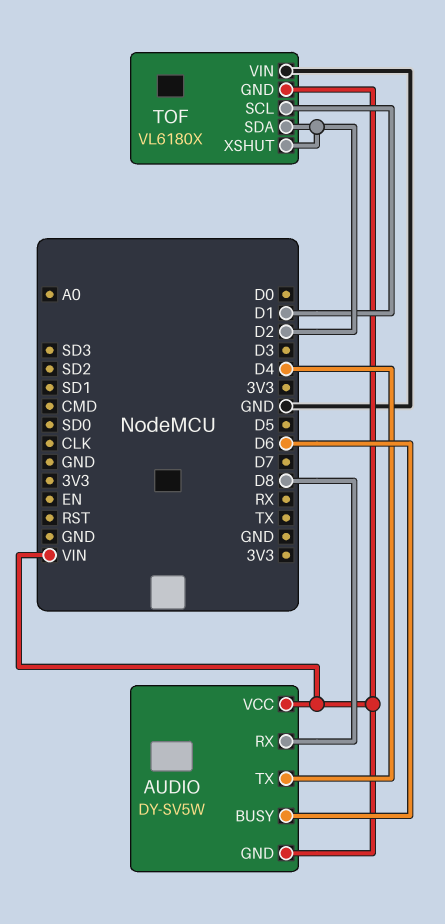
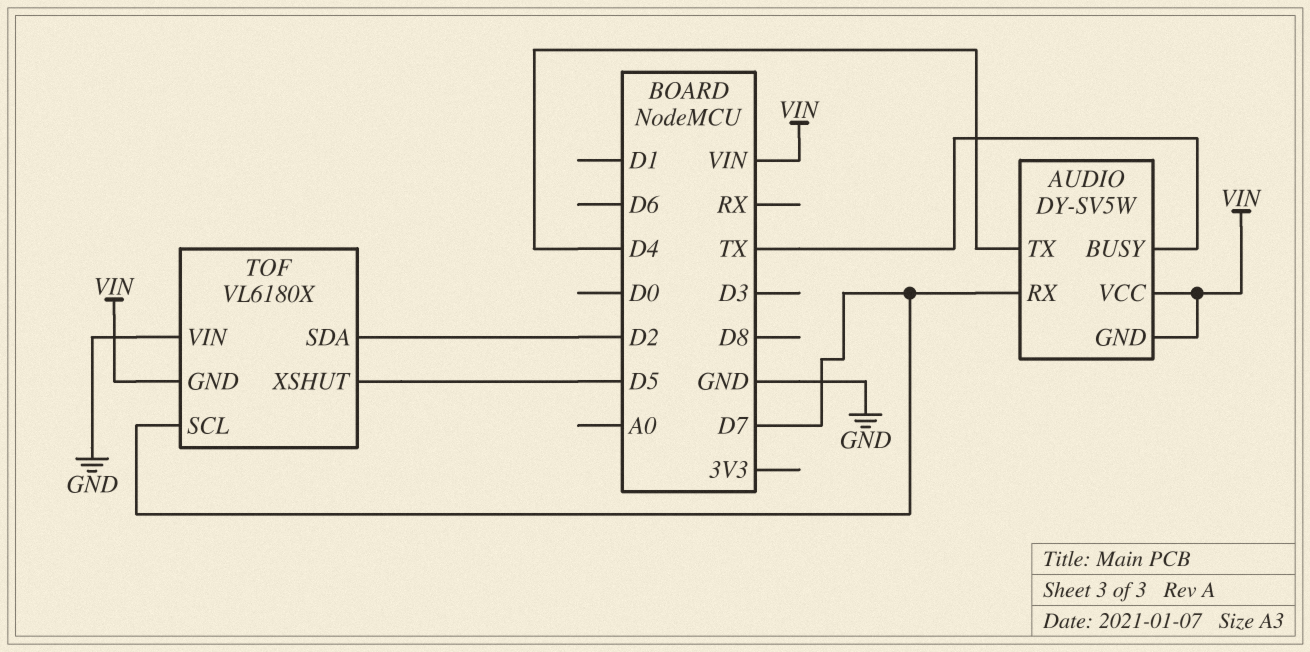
AUDIO pin BUSY: D6 -> TX
AUDIO pin RX: D8 -> D7
TOF pin SCL: D1 -> D7
TOF pin XSHUT: D2 -> D5

